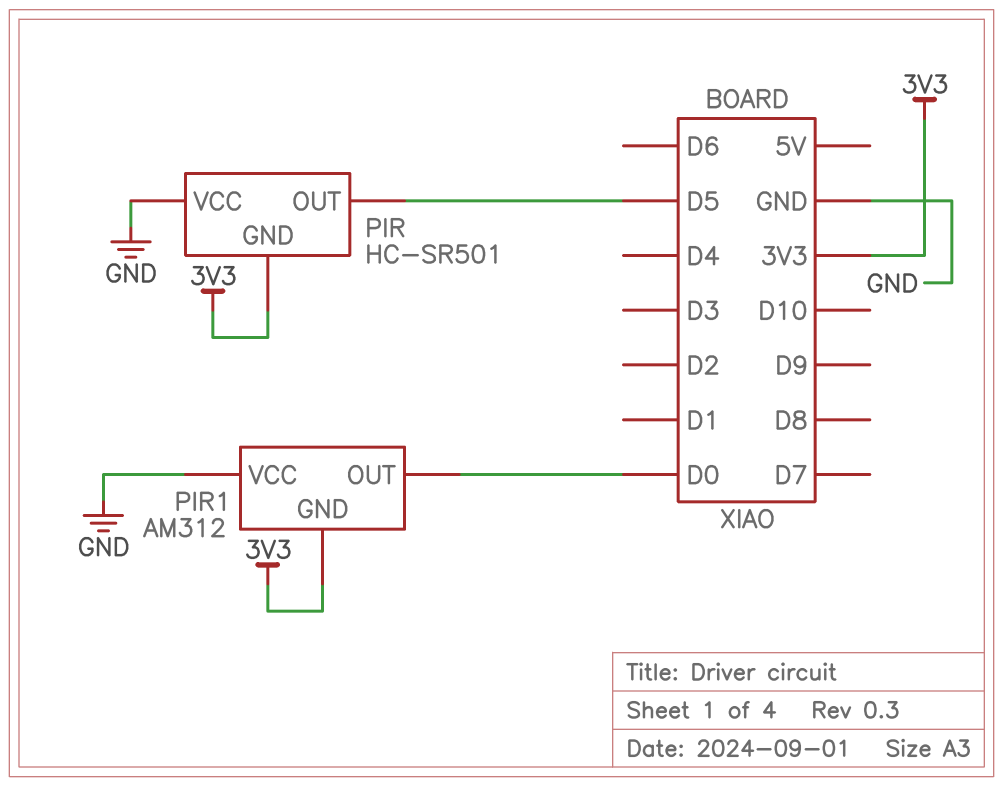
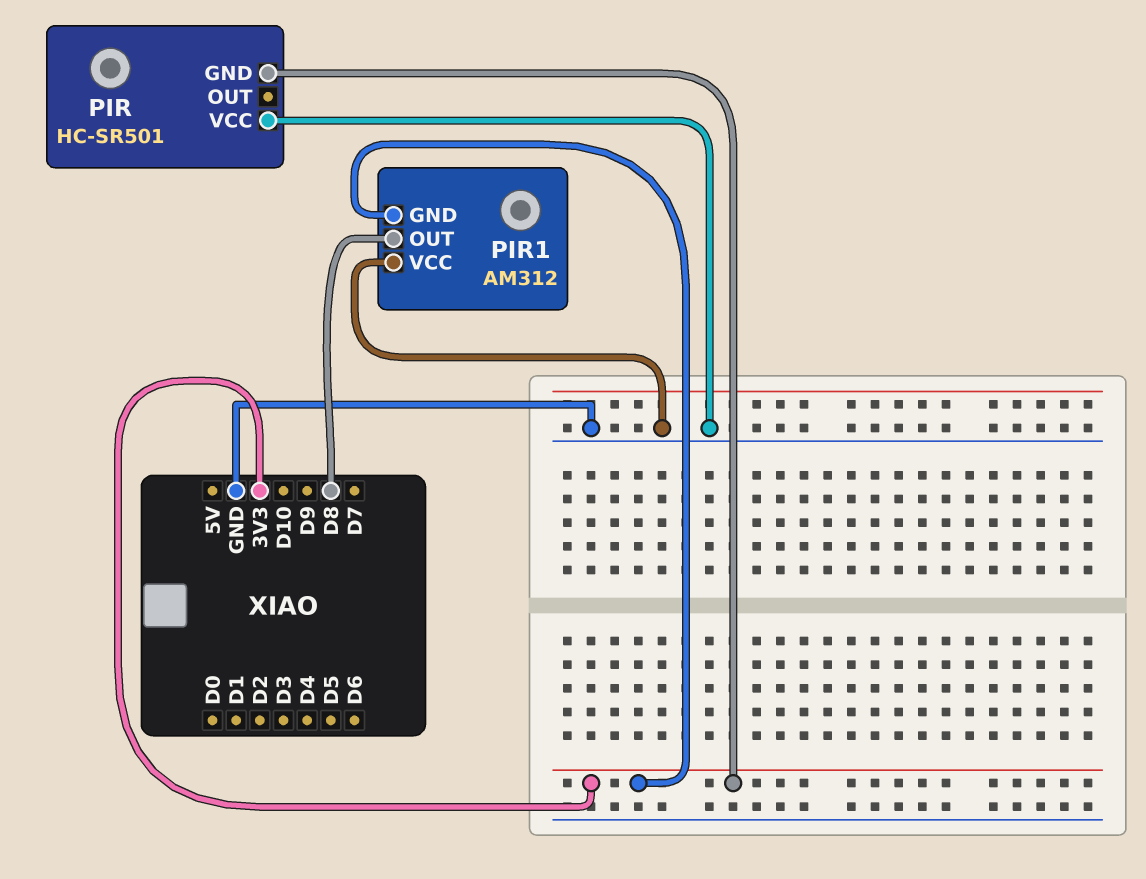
PIR pin OUT: D5 -> none
PIR1 pin OUT: D0 -> D8

